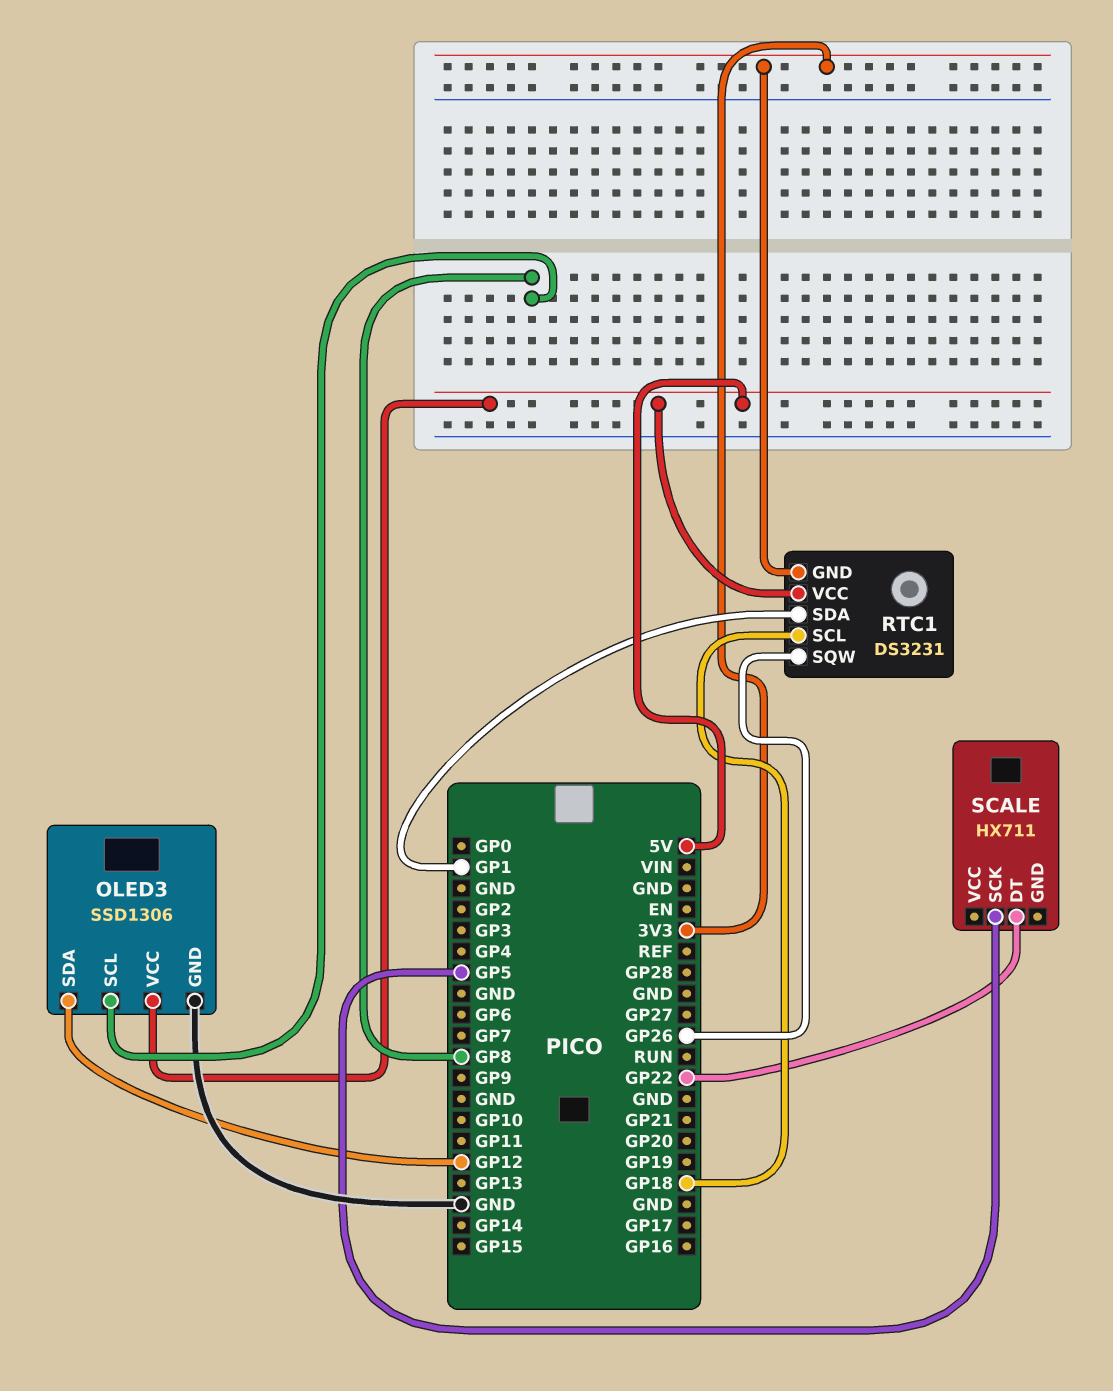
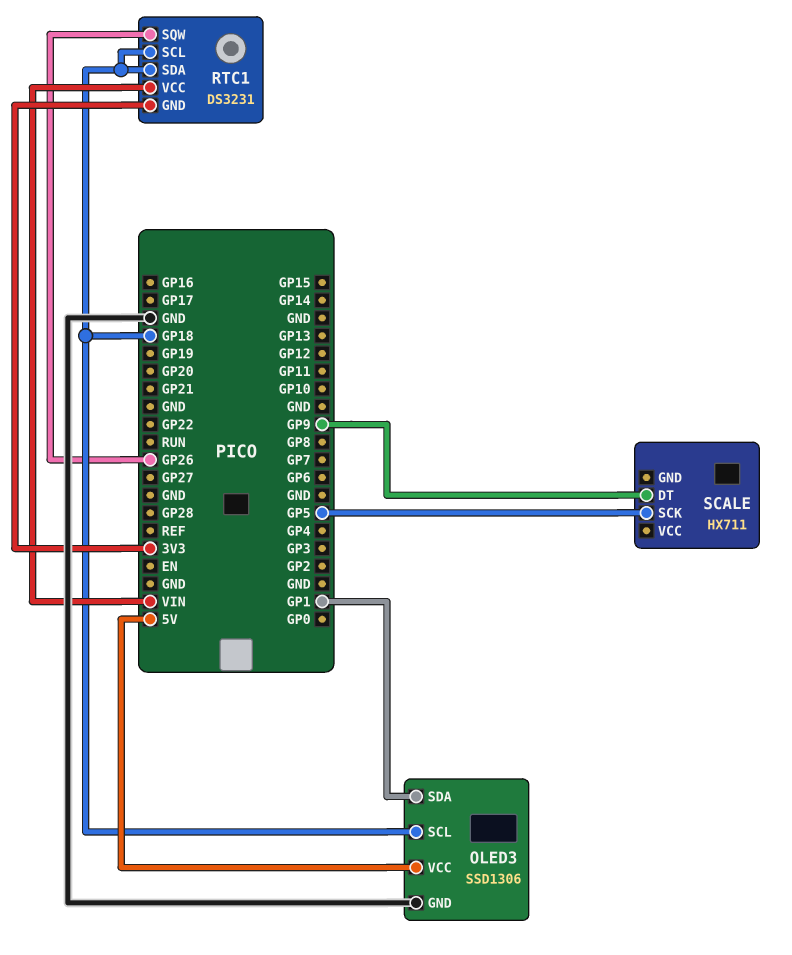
OLED3 pin SCL: GP8 -> GP18
OLED3 pin SDA: GP12 -> GP1
RTC1 pin SDA: GP1 -> GP18
RTC1 pin VCC: 5V -> VIN
SCALE pin DT: GP22 -> GP9

